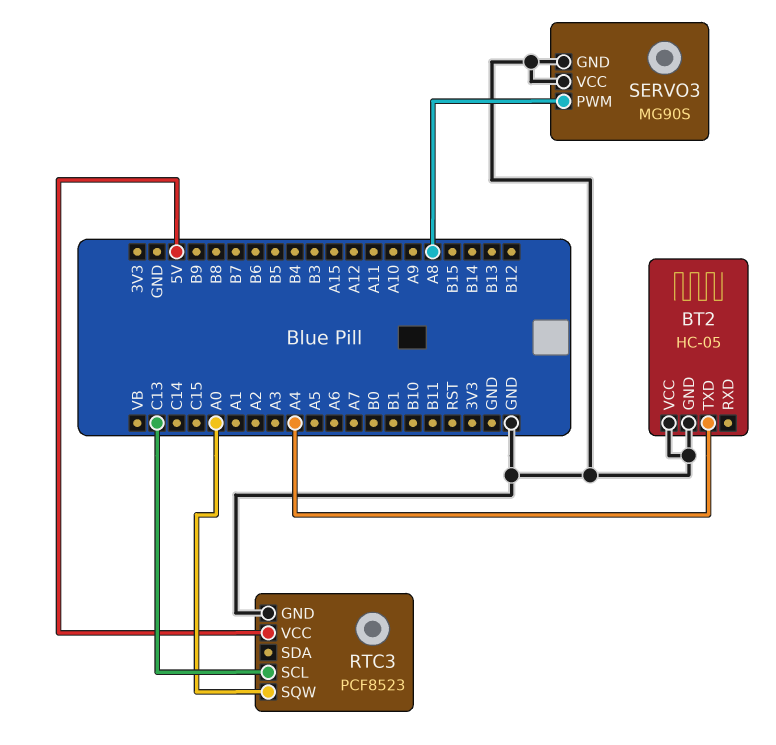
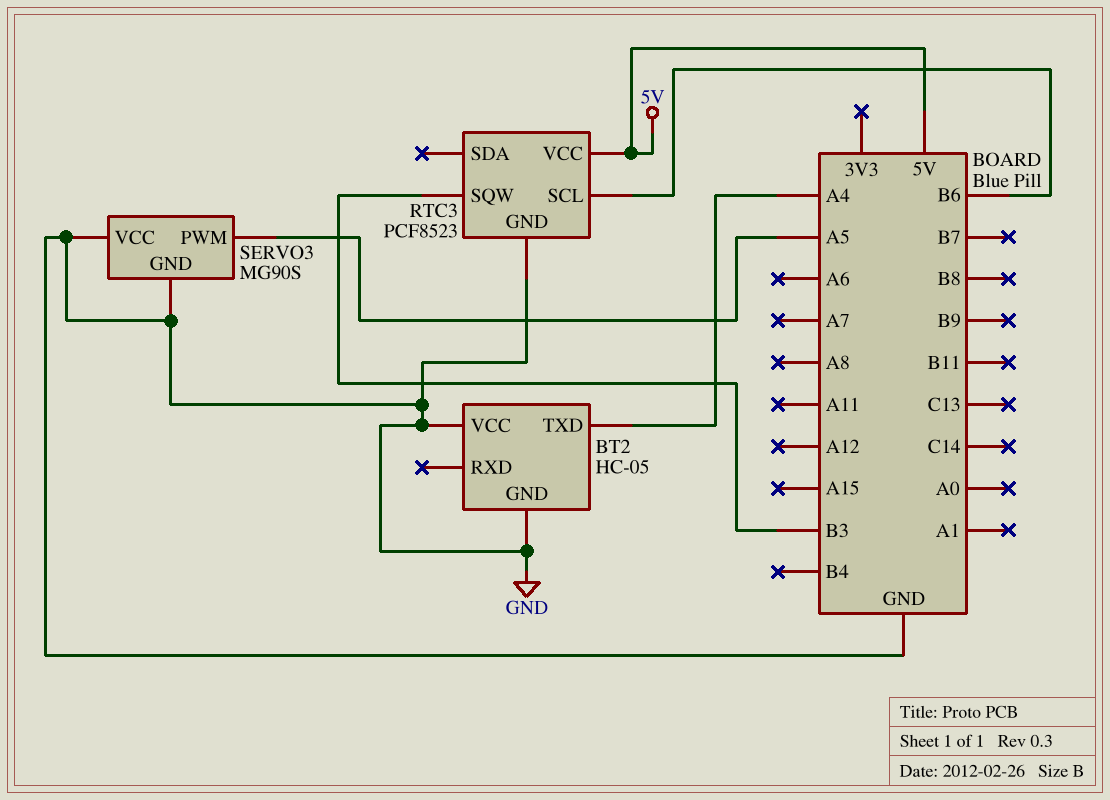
RTC3 pin SCL: C13 -> B6
RTC3 pin SQW: A0 -> B3
SERVO3 pin PWM: A8 -> A5

